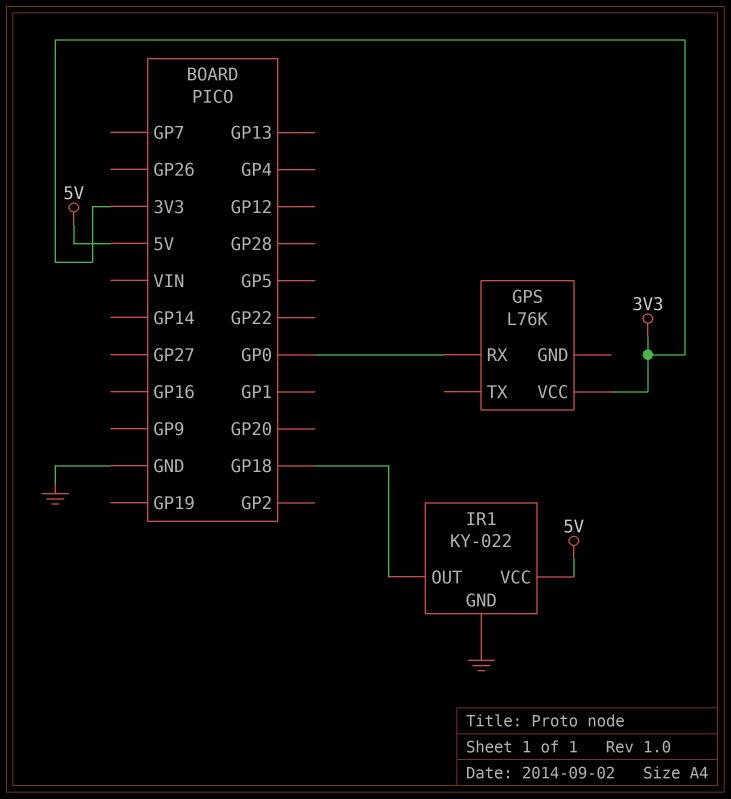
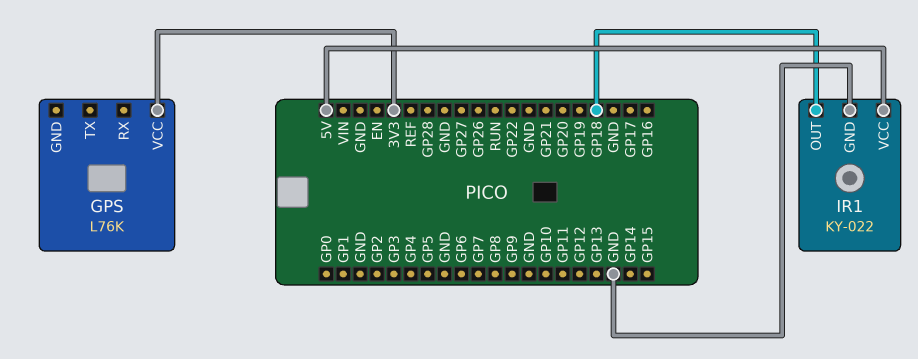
GPS pin RX: GP0 -> none

